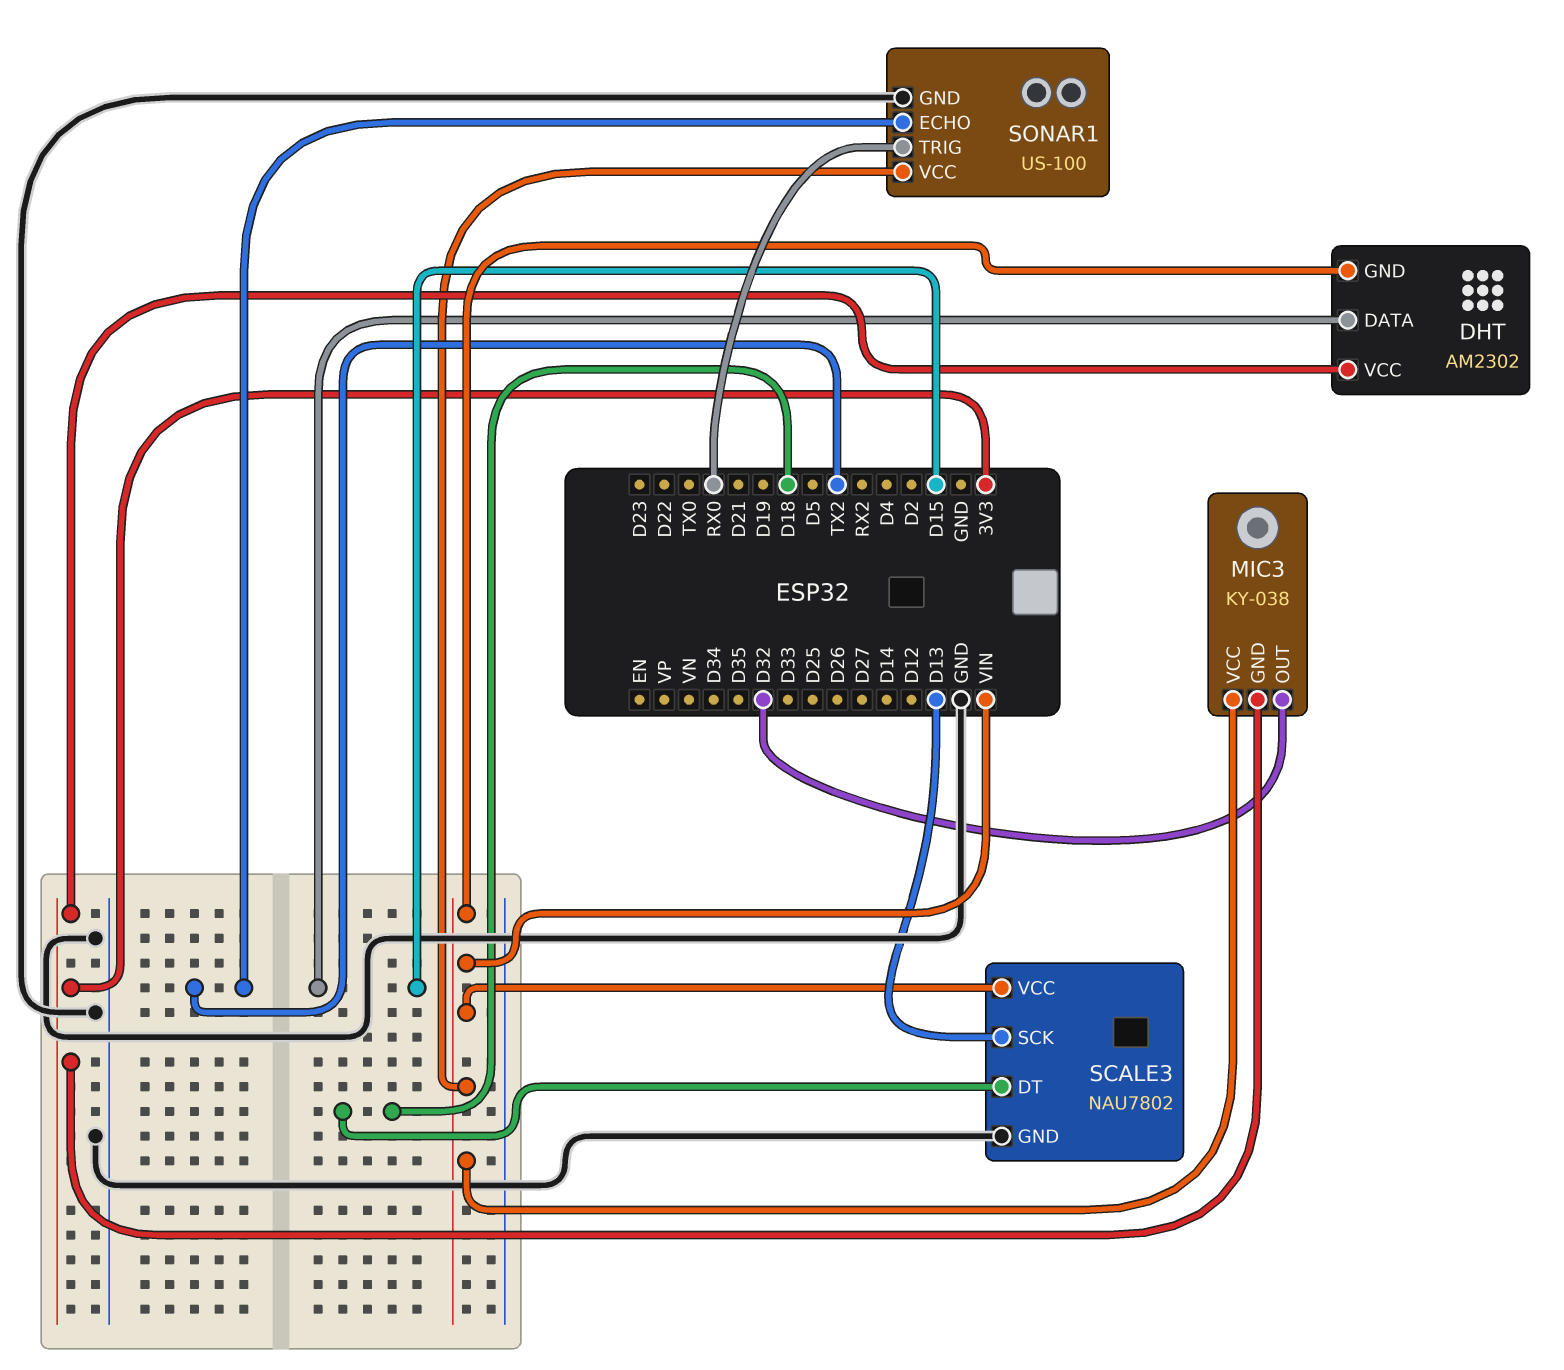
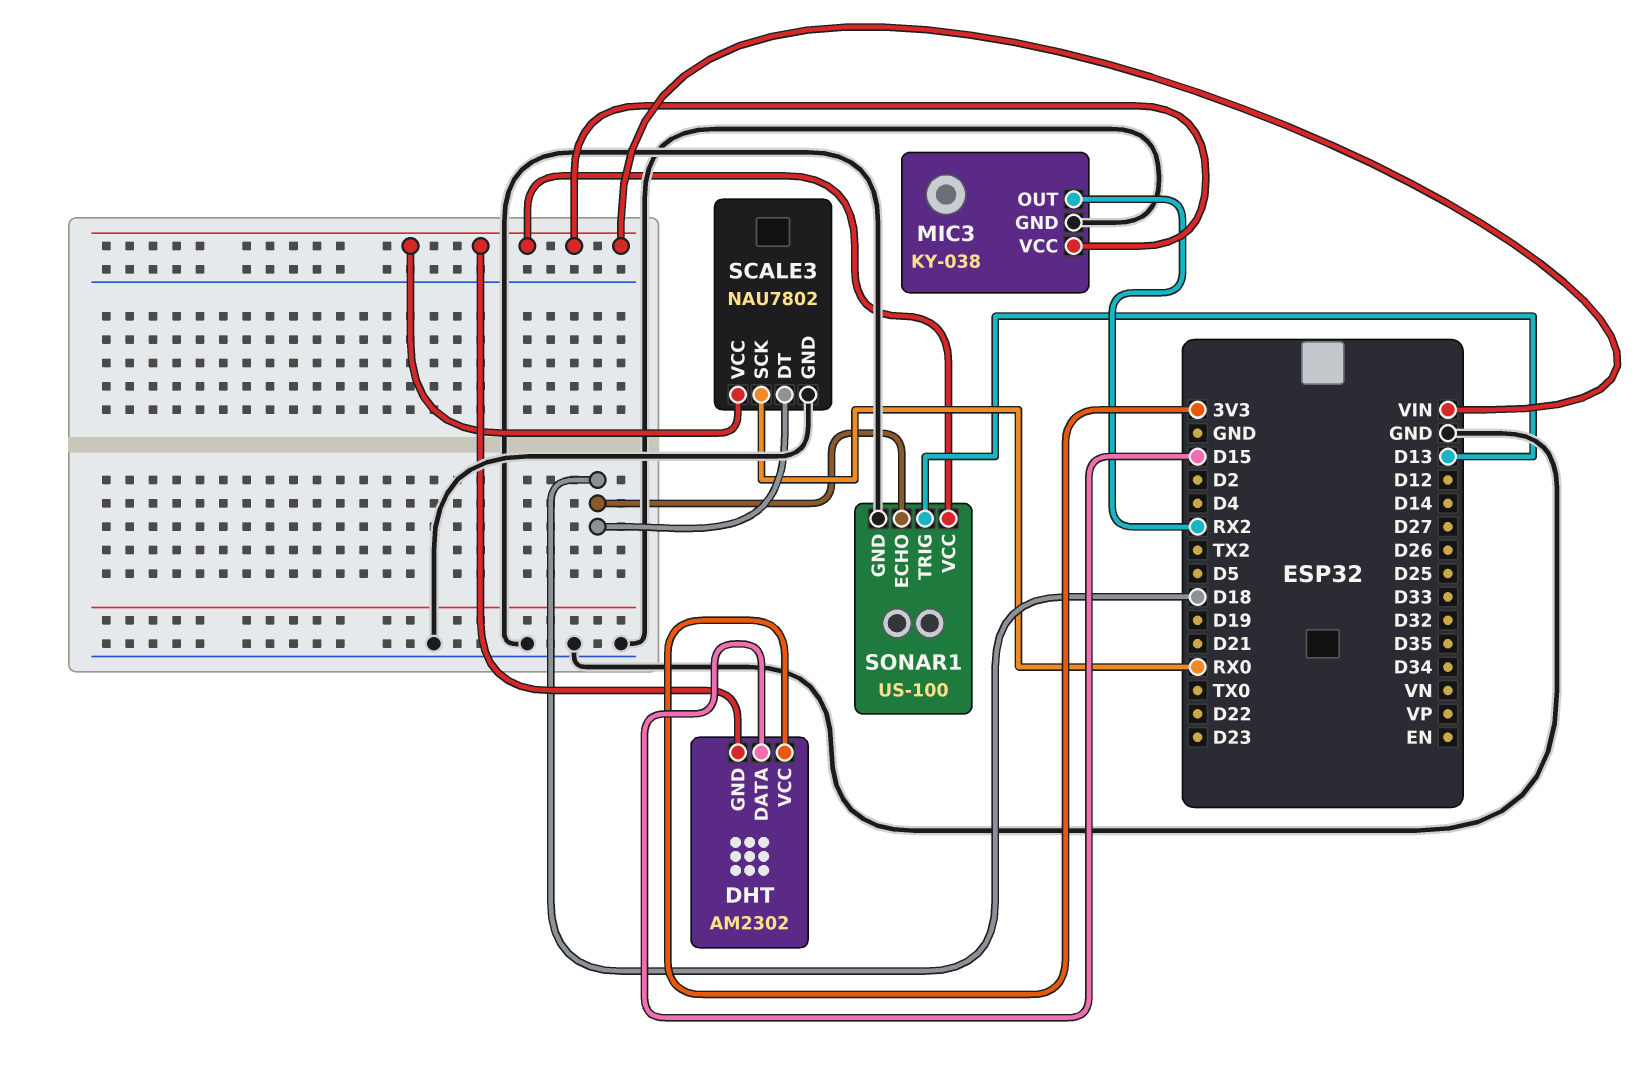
MIC3 pin GND: 3V3 -> GND
MIC3 pin OUT: D32 -> RX2
SCALE3 pin SCK: D13 -> RX0
SONAR1 pin ECHO: TX2 -> D18
SONAR1 pin TRIG: RX0 -> D13

